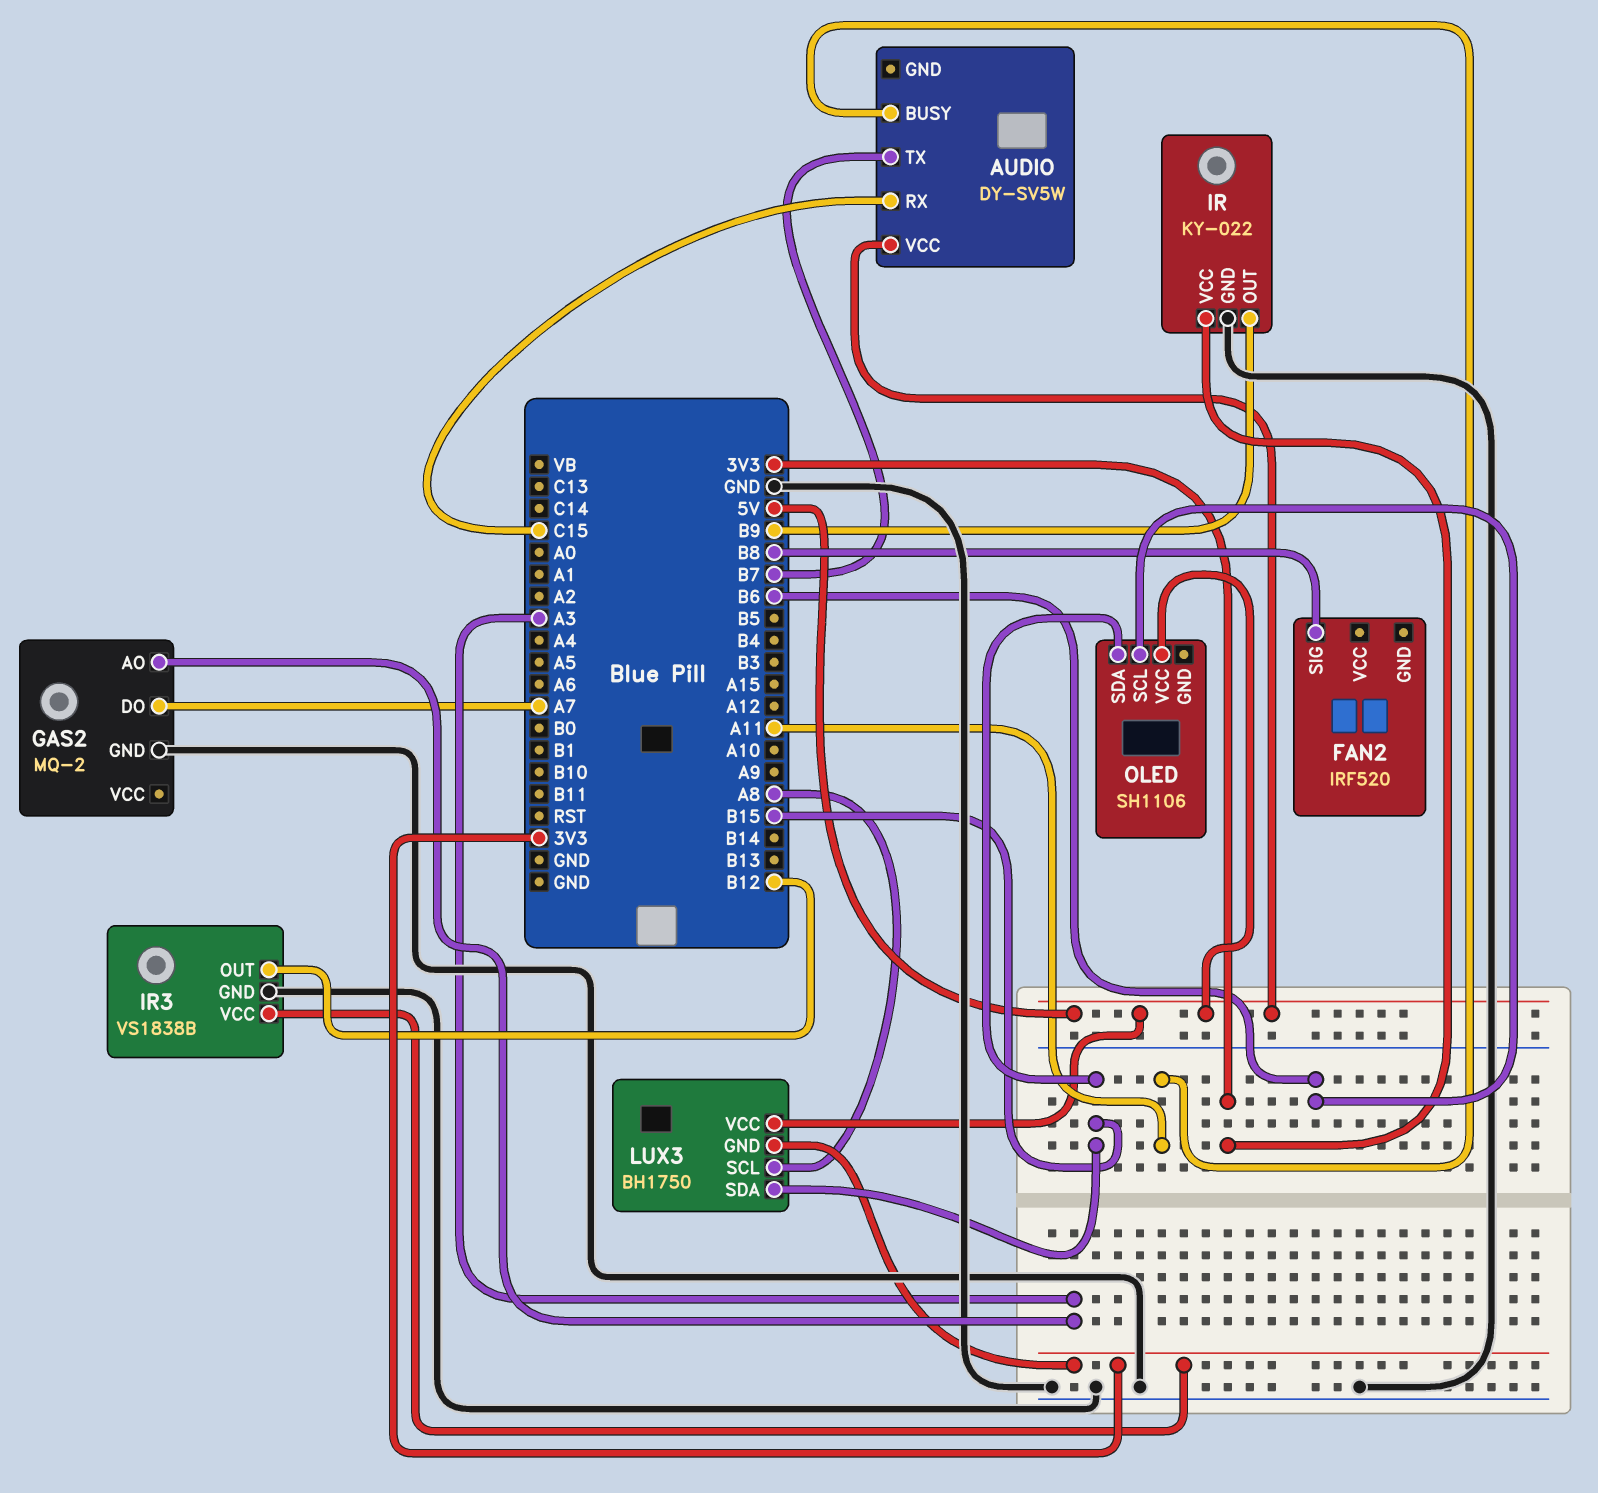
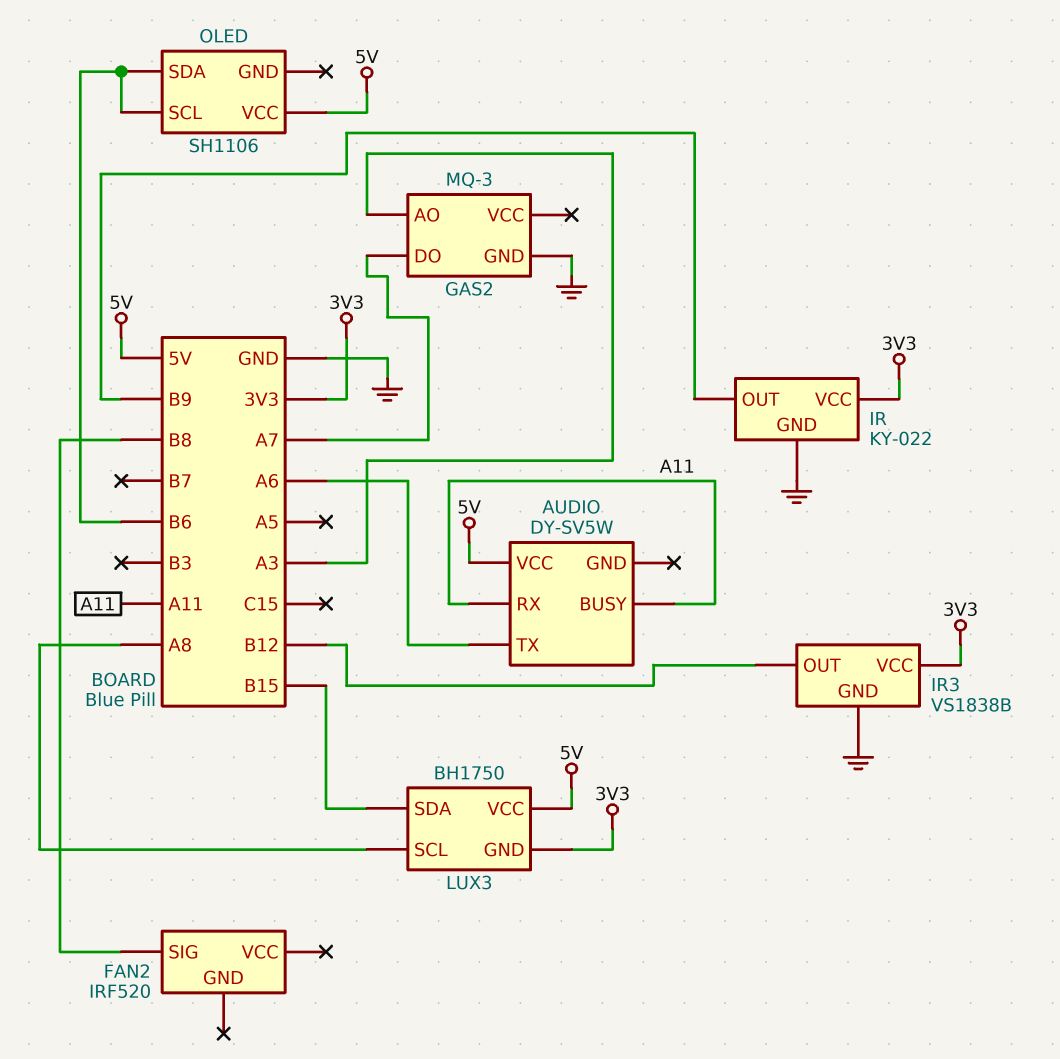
AUDIO pin RX: C15 -> A11
AUDIO pin TX: B7 -> A6
GAS2: MQ-2 -> MQ-3
OLED pin SDA: B15 -> B6

